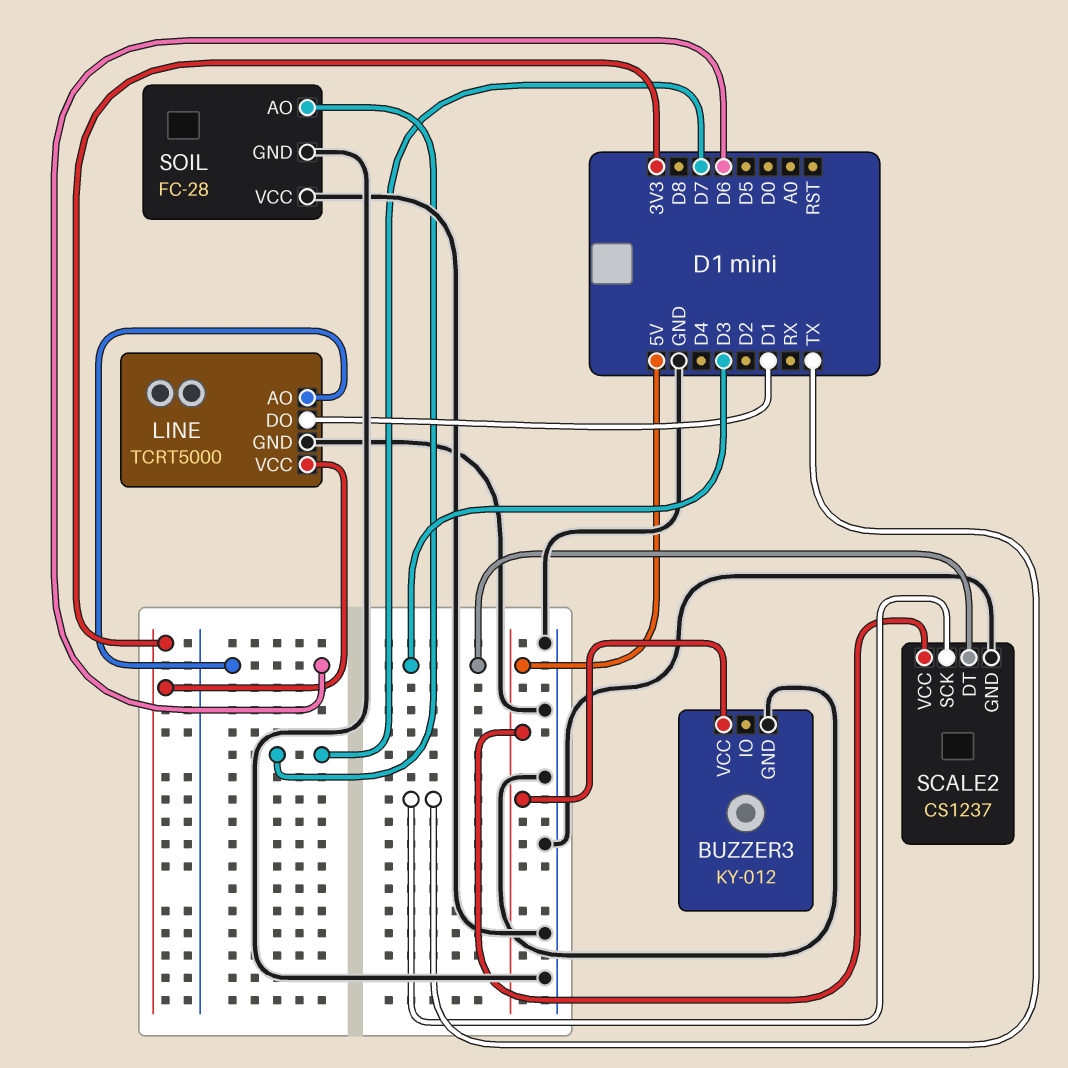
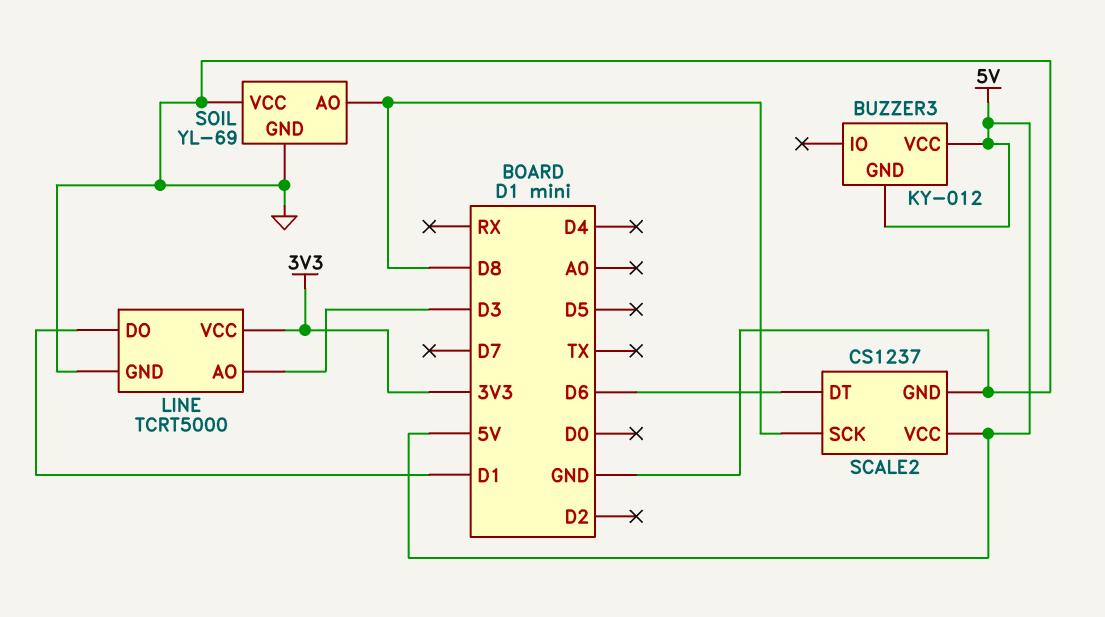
BUZZER3 pin GND: GND -> 5V
LINE pin AO: D6 -> D3
SCALE2 pin DT: D3 -> D6
SCALE2 pin SCK: TX -> D8
SOIL: FC-28 -> YL-69
SOIL pin AO: D7 -> D8

